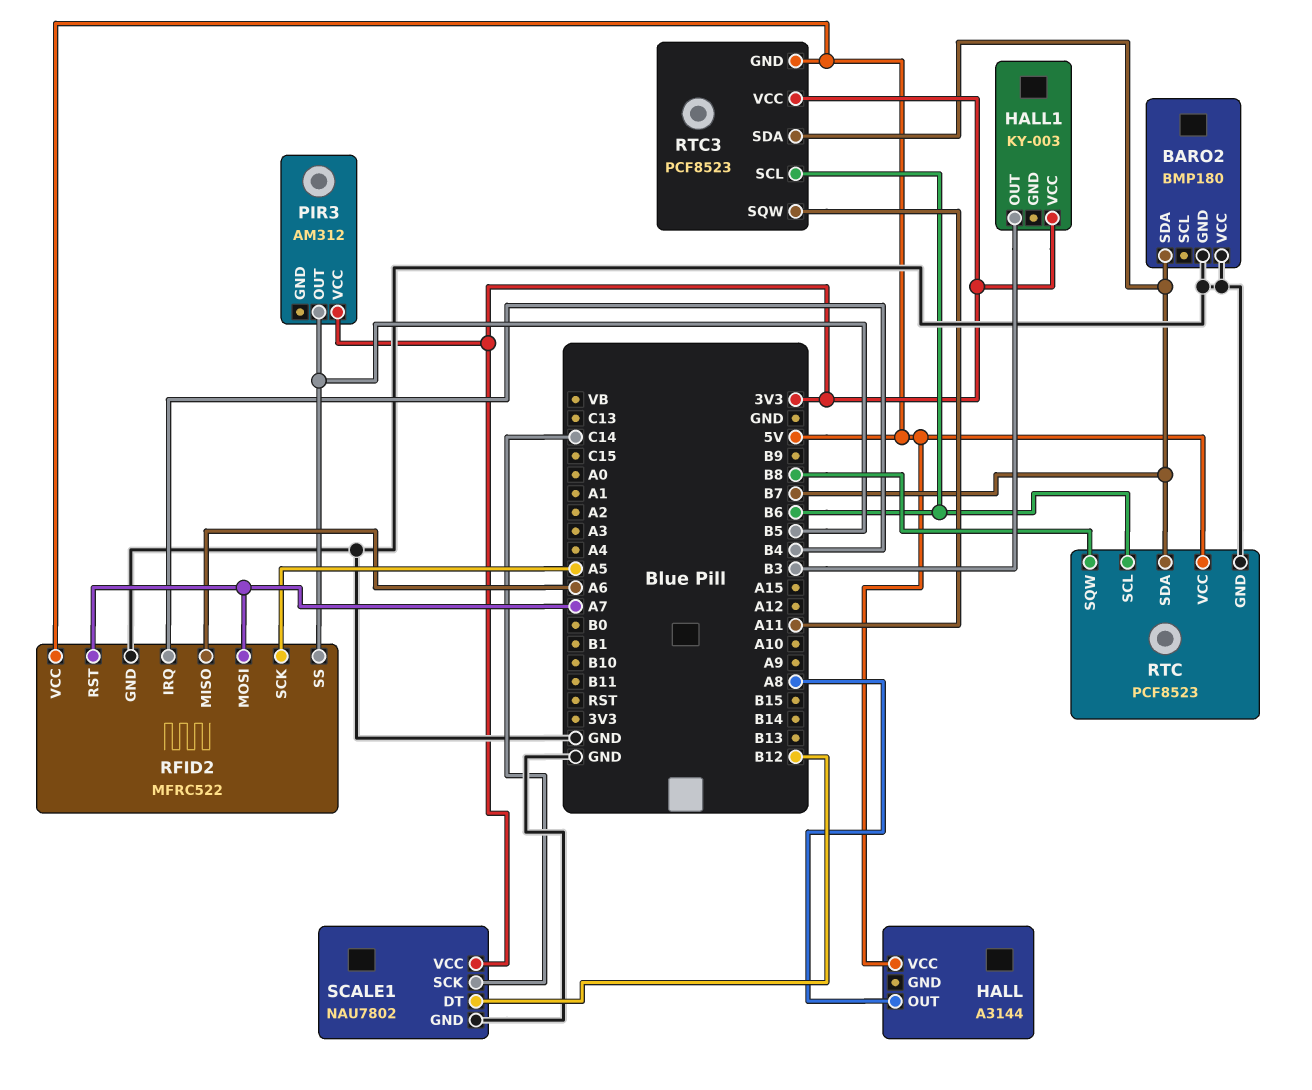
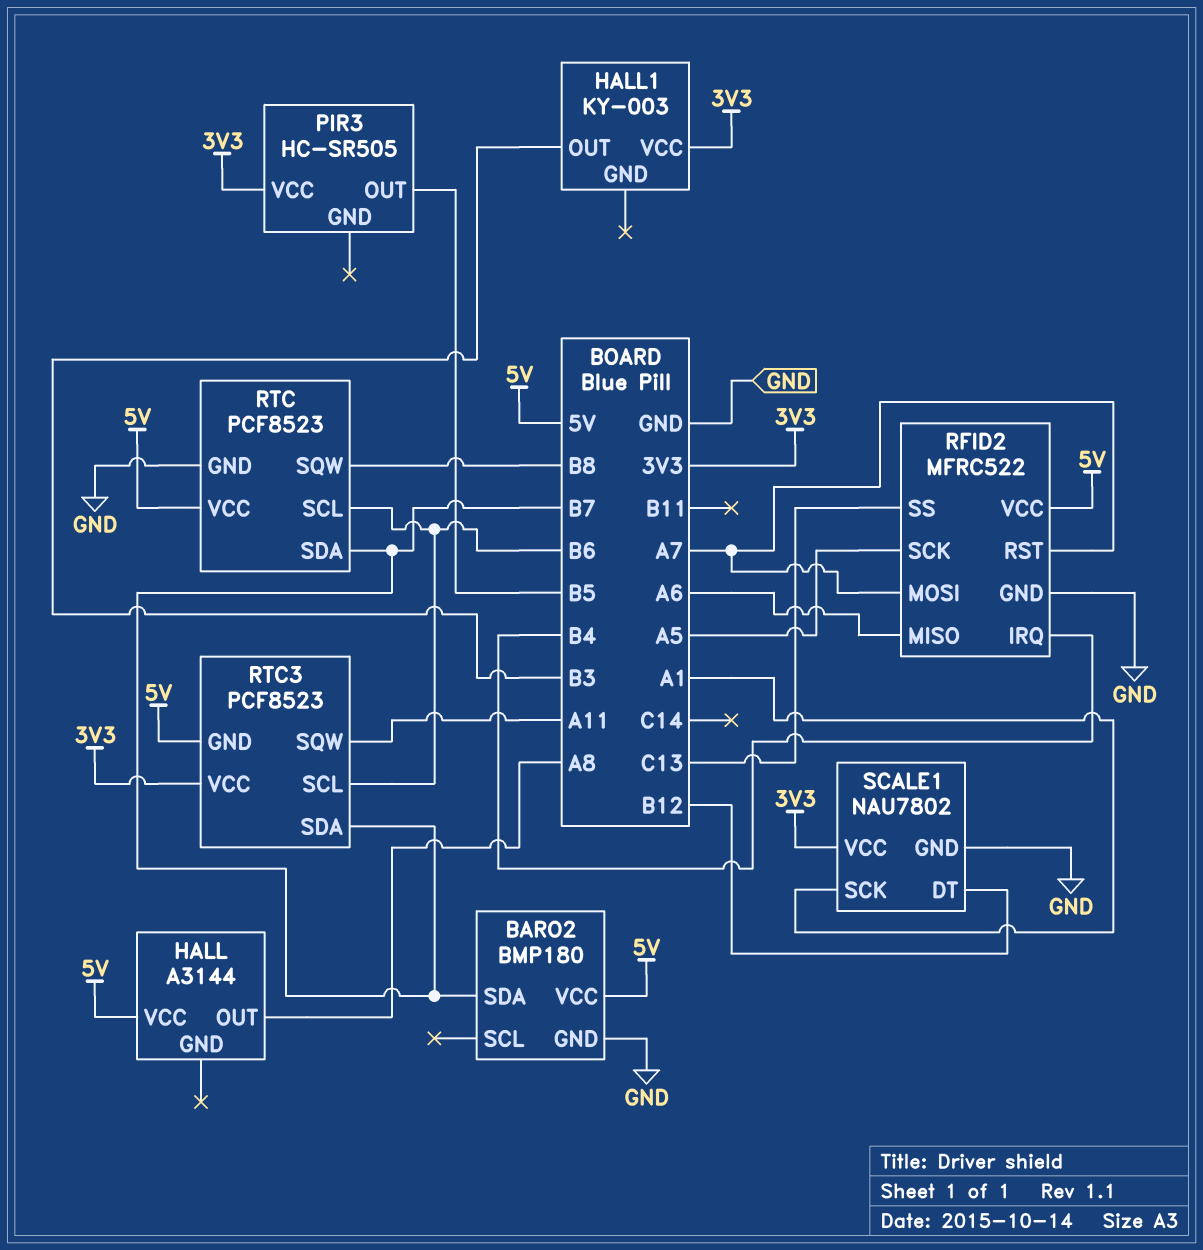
BARO2 pin VCC: GND -> 5V
PIR3: AM312 -> HC-SR505
RFID2 pin SS: B5 -> C13
SCALE1 pin SCK: C14 -> A1

